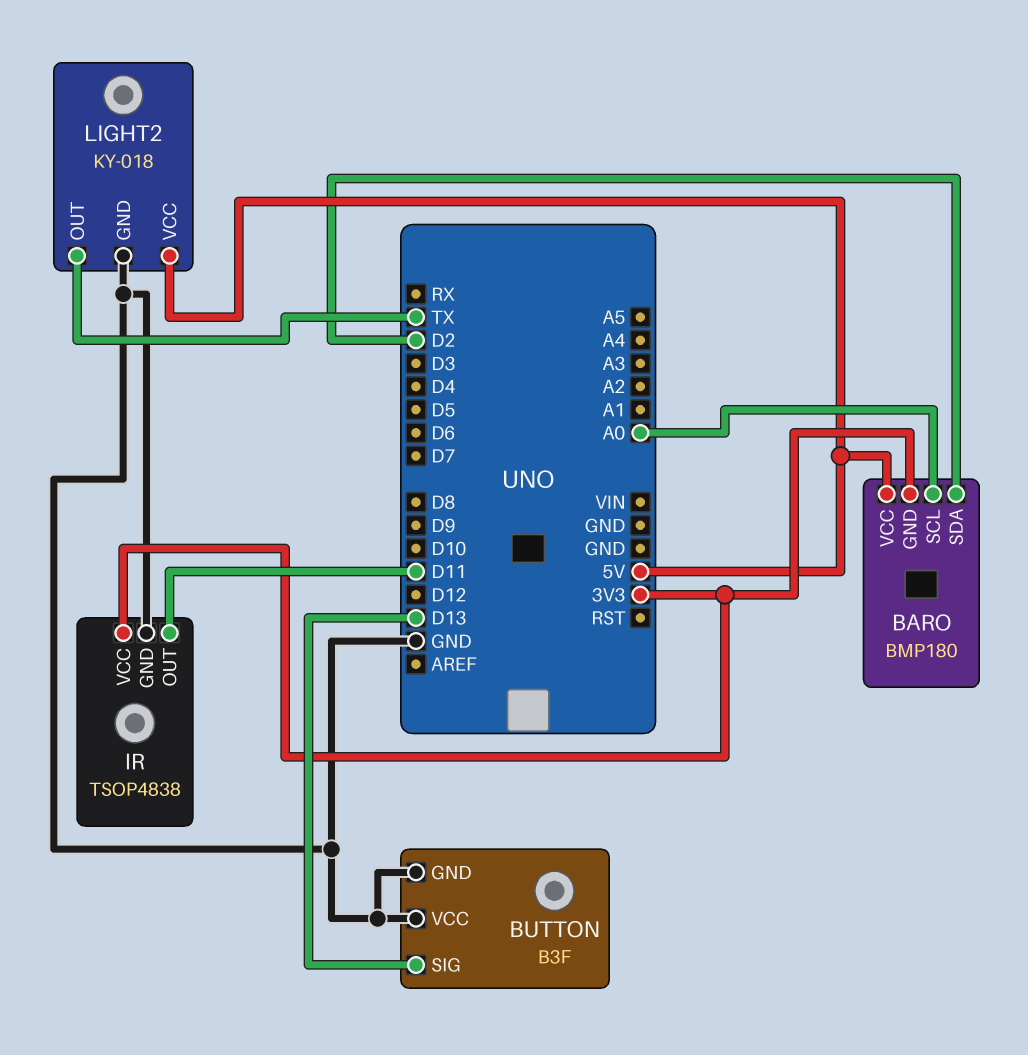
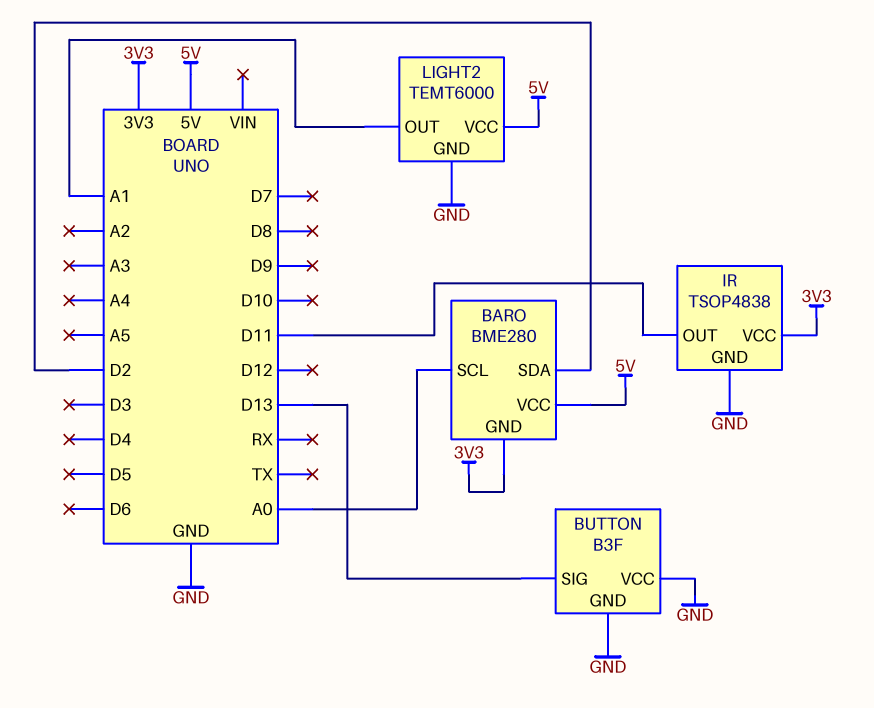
BARO: BMP180 -> BME280
LIGHT2: KY-018 -> TEMT6000
LIGHT2 pin OUT: TX -> A1

